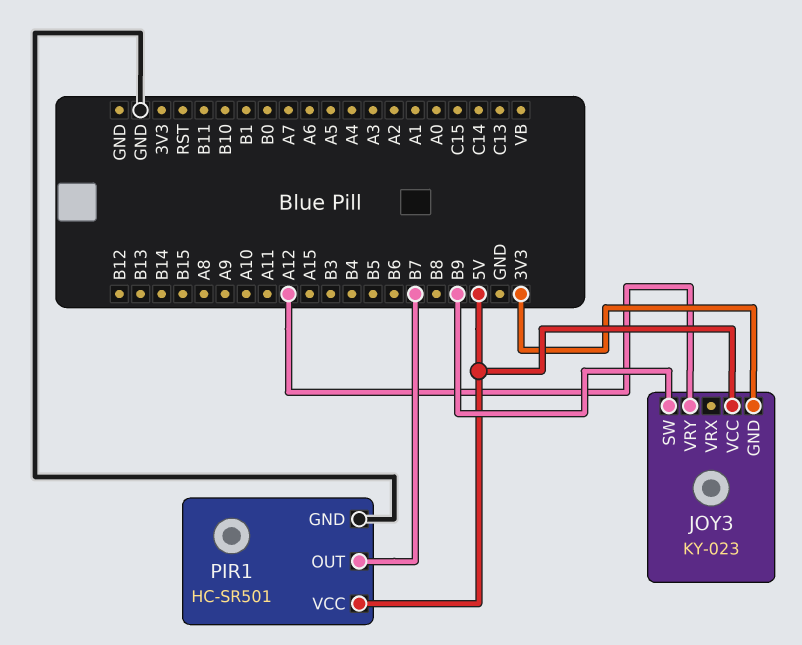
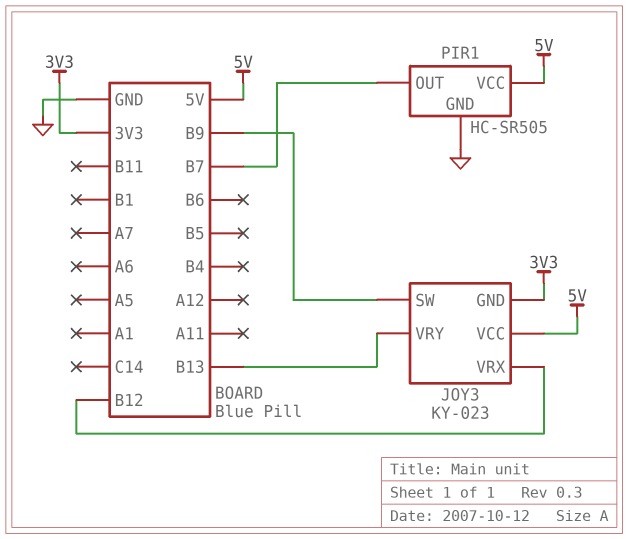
JOY3 pin VRX: none -> B12
JOY3 pin VRY: A12 -> B13
PIR1: HC-SR501 -> HC-SR505

